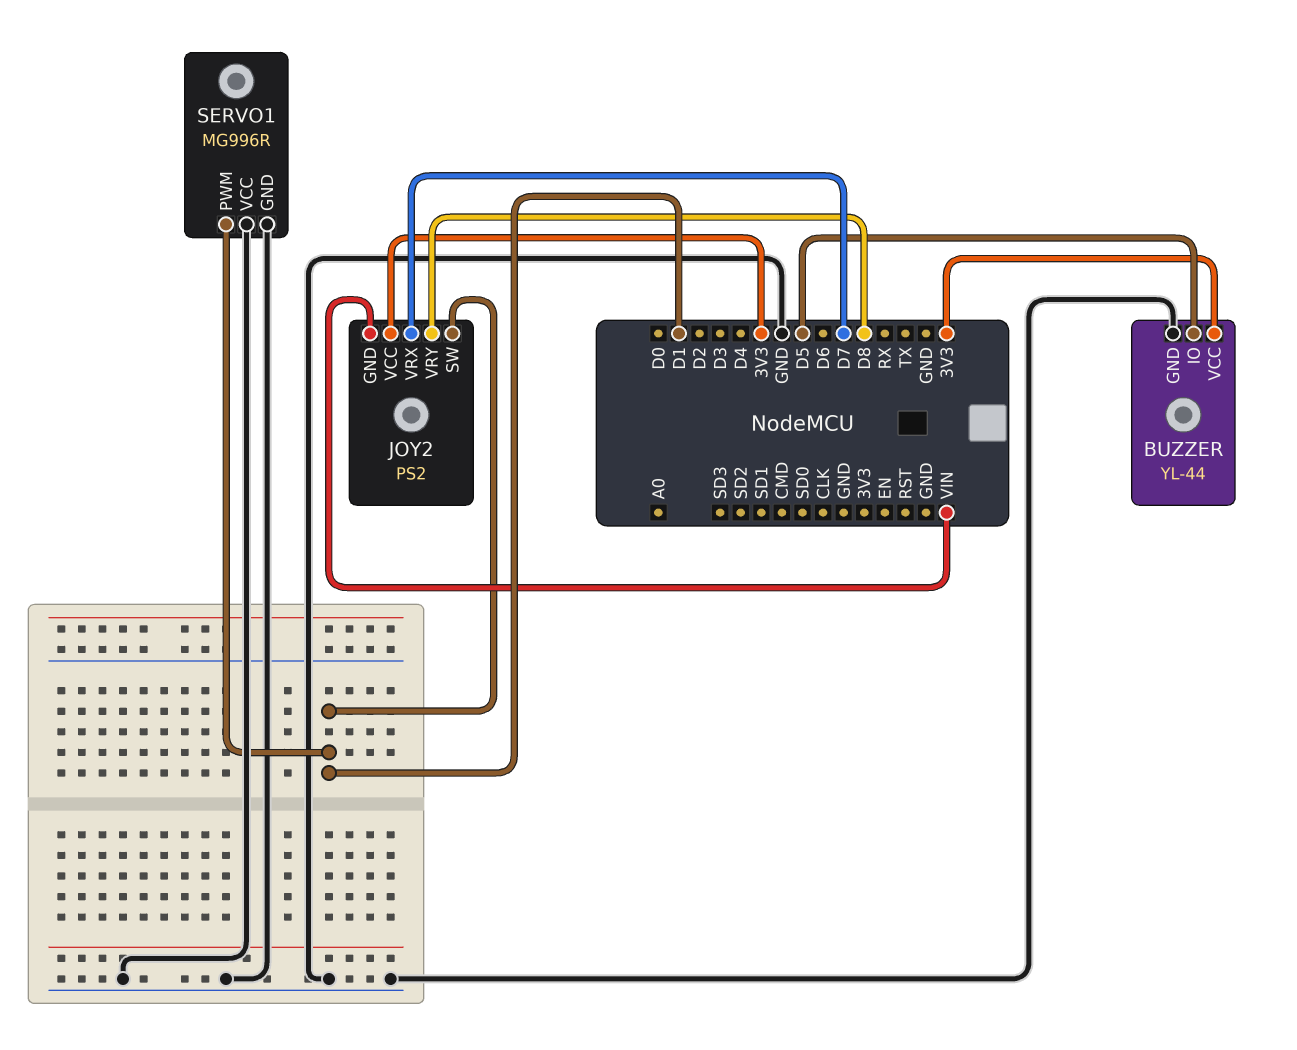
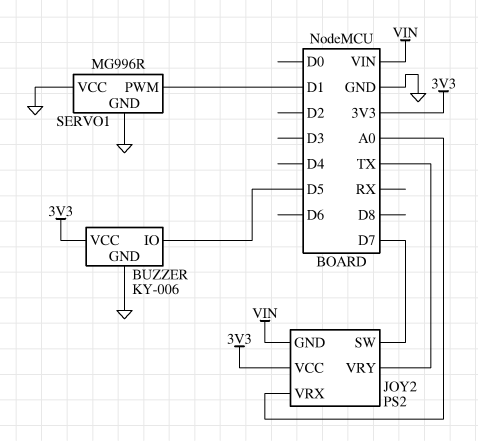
BUZZER: YL-44 -> KY-006
JOY2 pin SW: D1 -> D7
JOY2 pin VRX: D7 -> A0
JOY2 pin VRY: D8 -> TX

